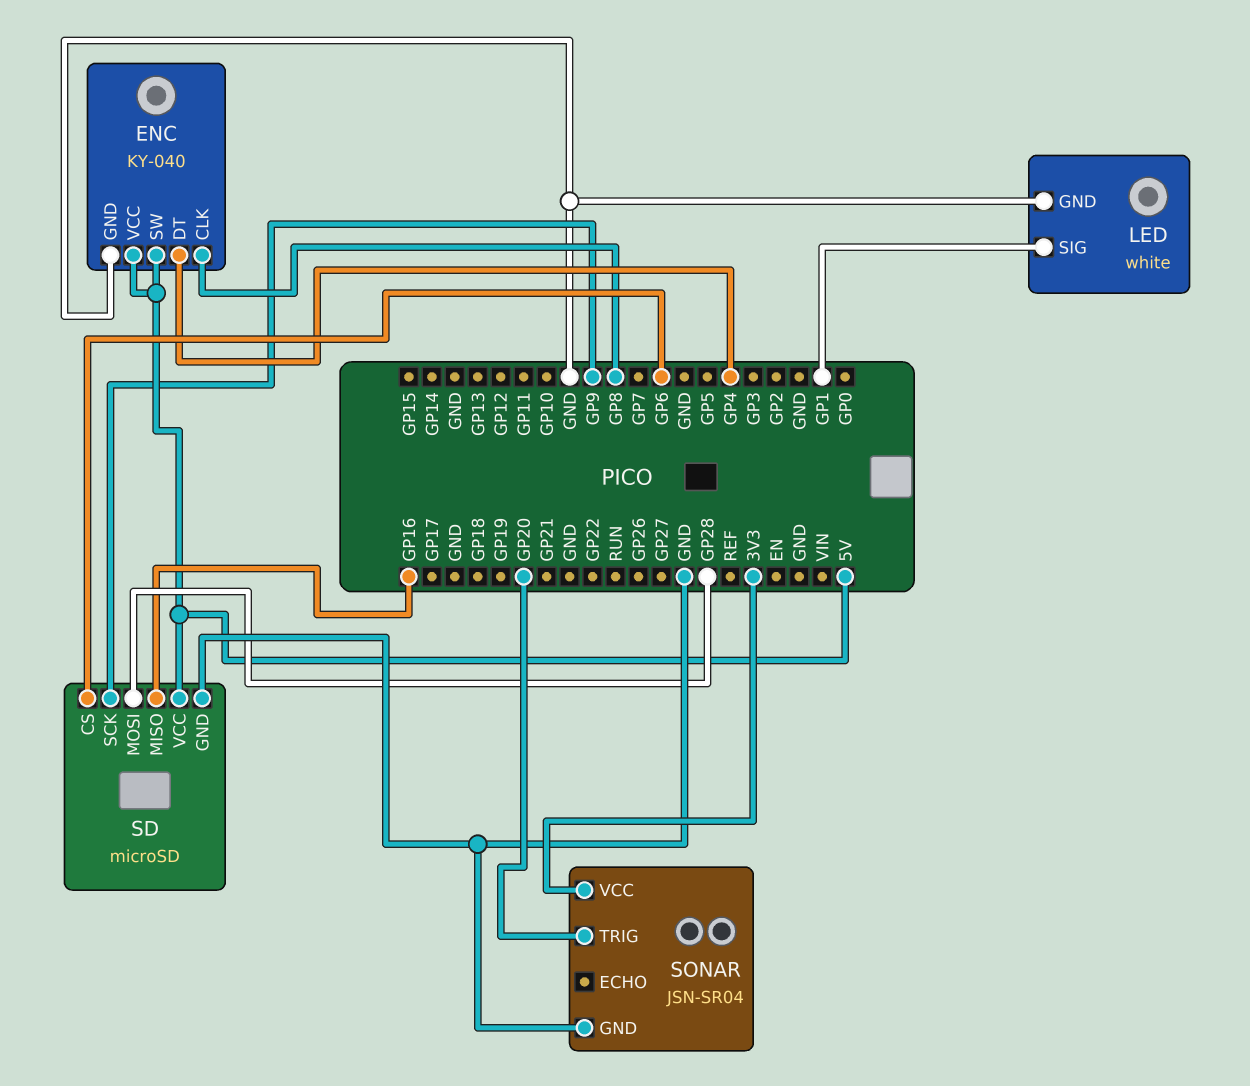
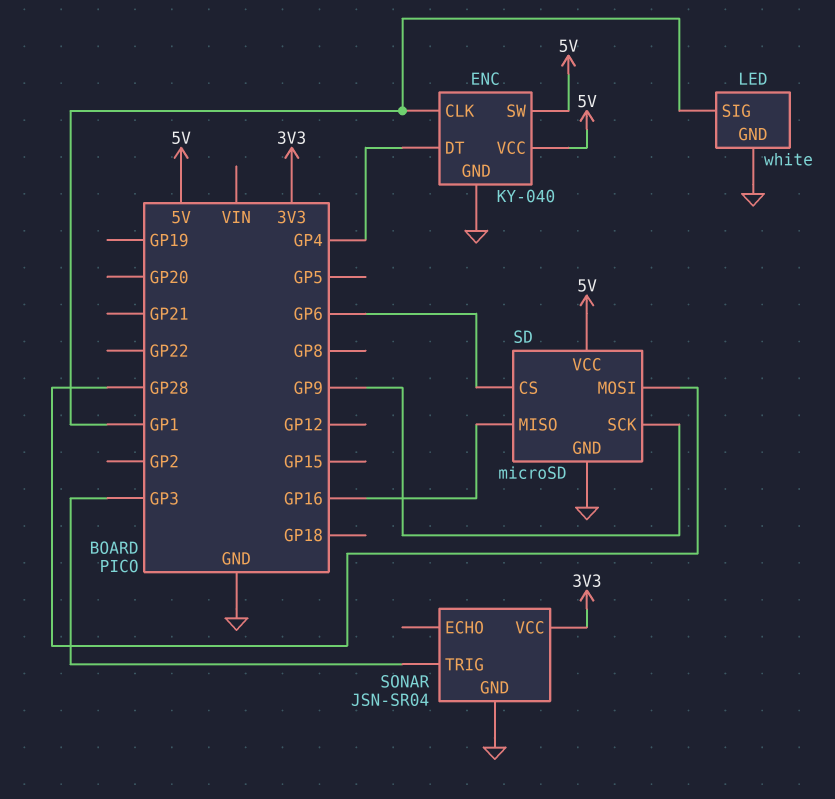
ENC pin CLK: GP8 -> GP1
SONAR pin TRIG: GP20 -> GP3

